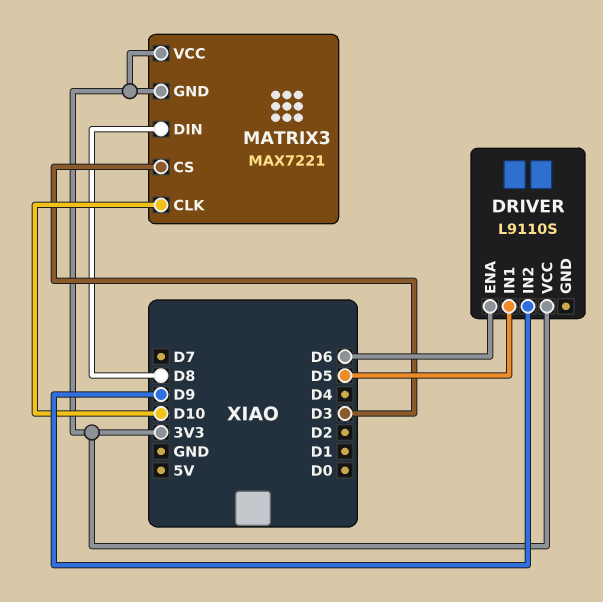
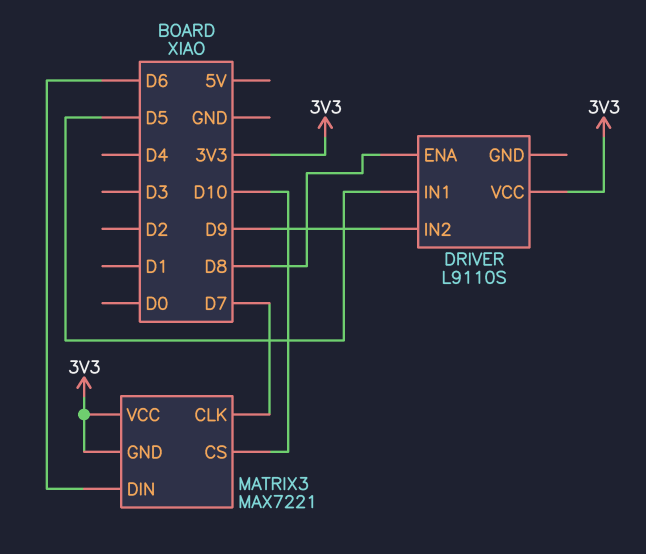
DRIVER pin ENA: D6 -> D8
MATRIX3 pin CLK: D10 -> D7
MATRIX3 pin CS: D3 -> D10
MATRIX3 pin DIN: D8 -> D6

